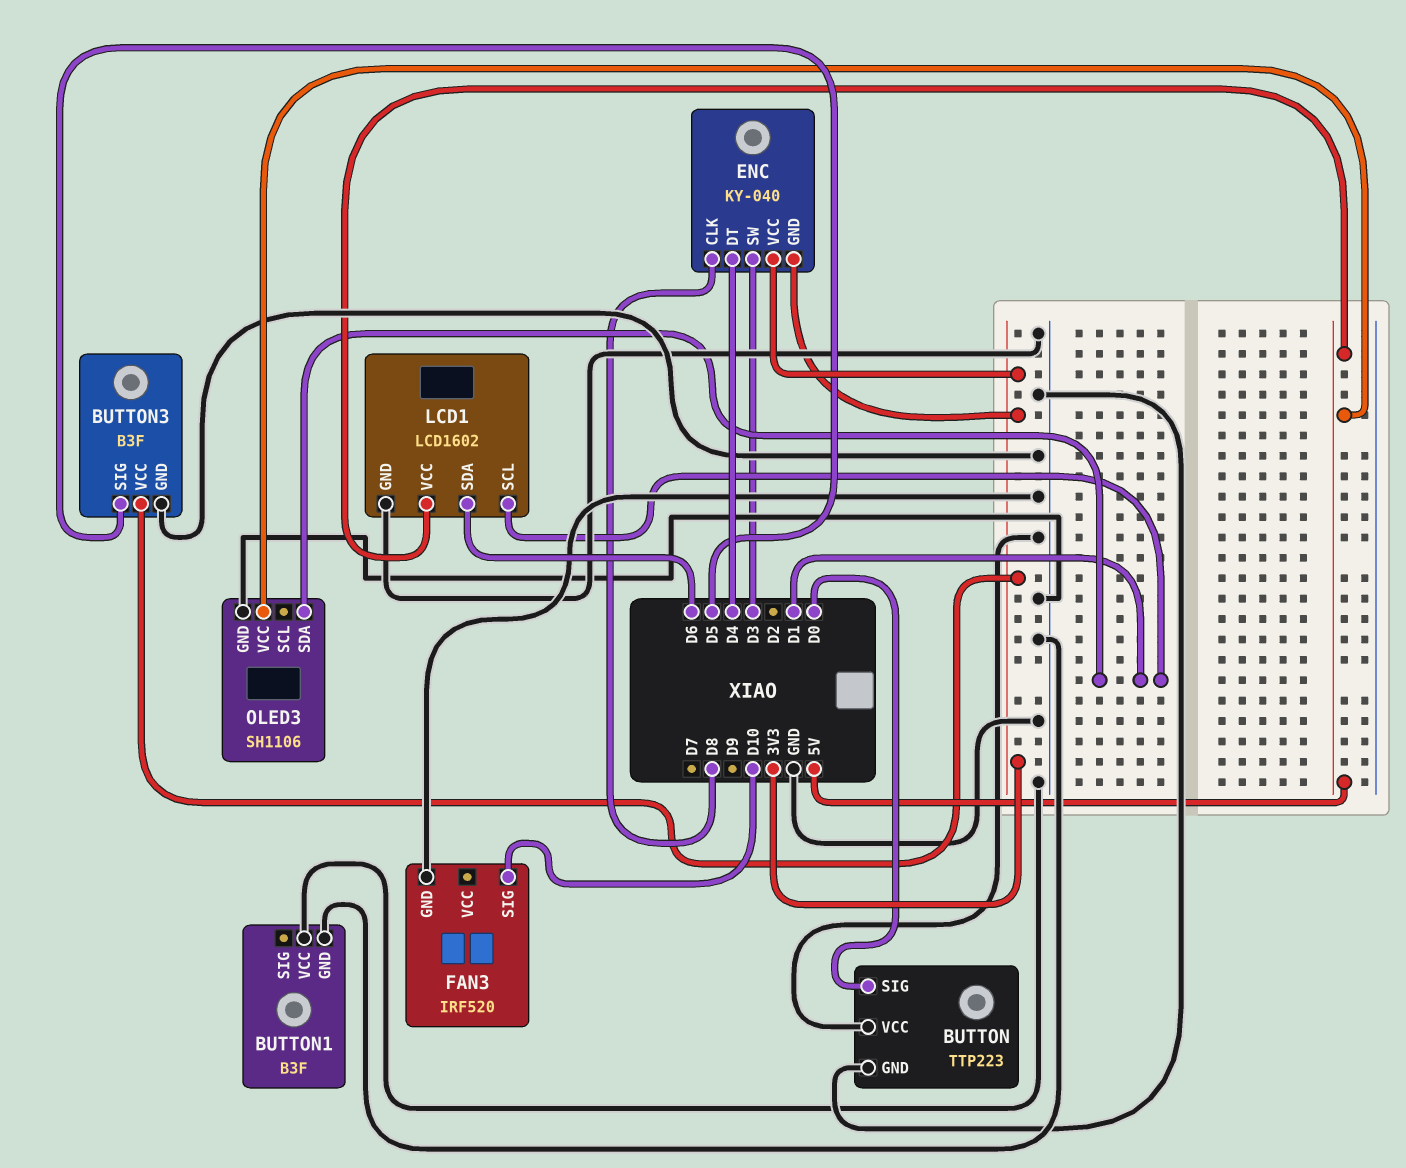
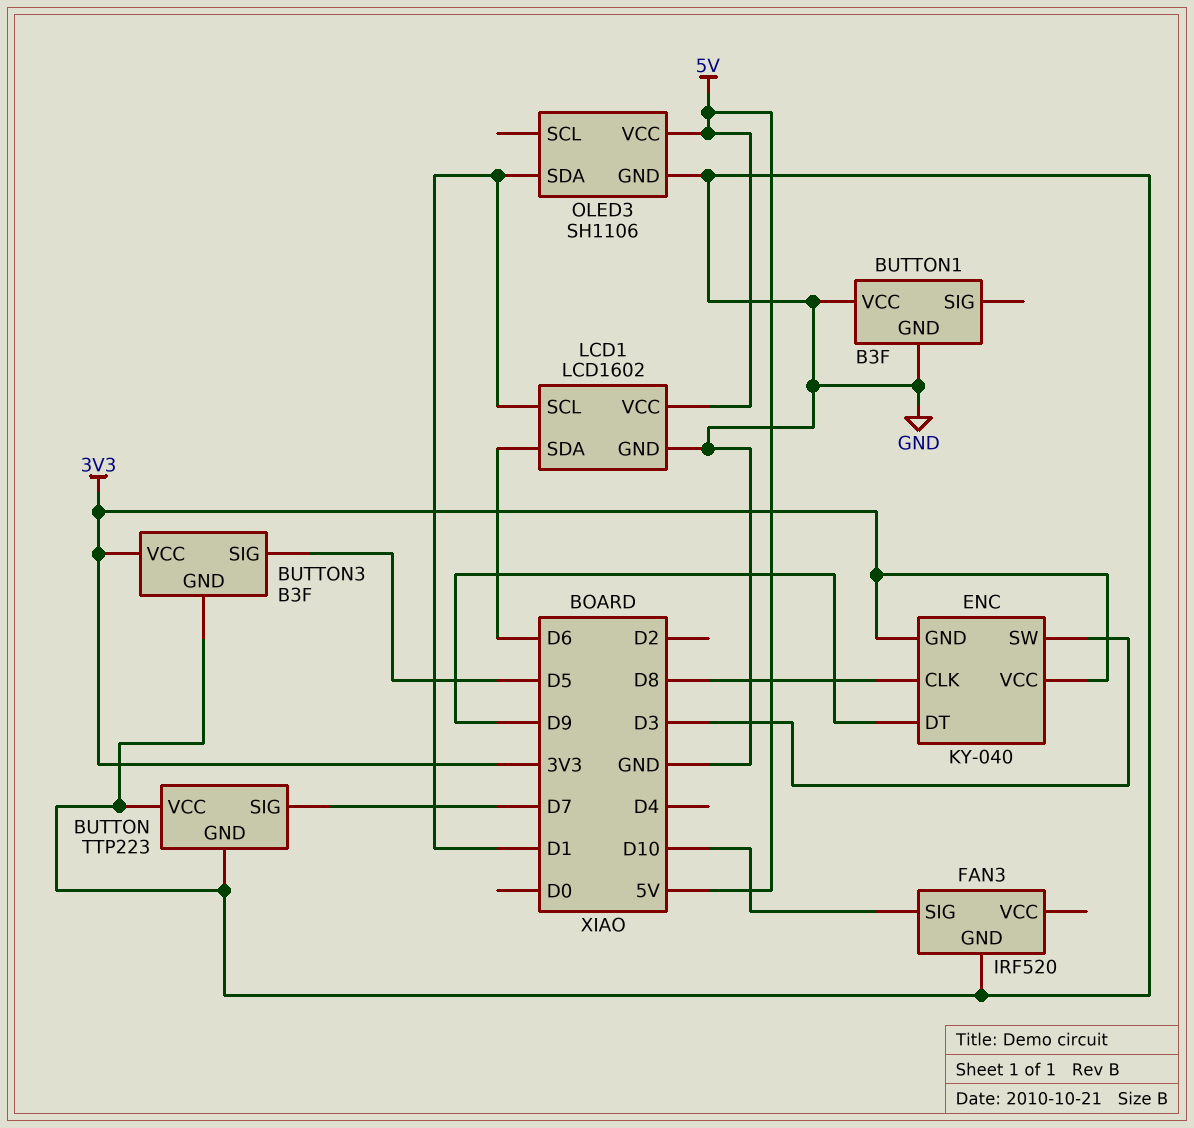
BUTTON pin SIG: D0 -> D7
ENC pin DT: D4 -> D9

